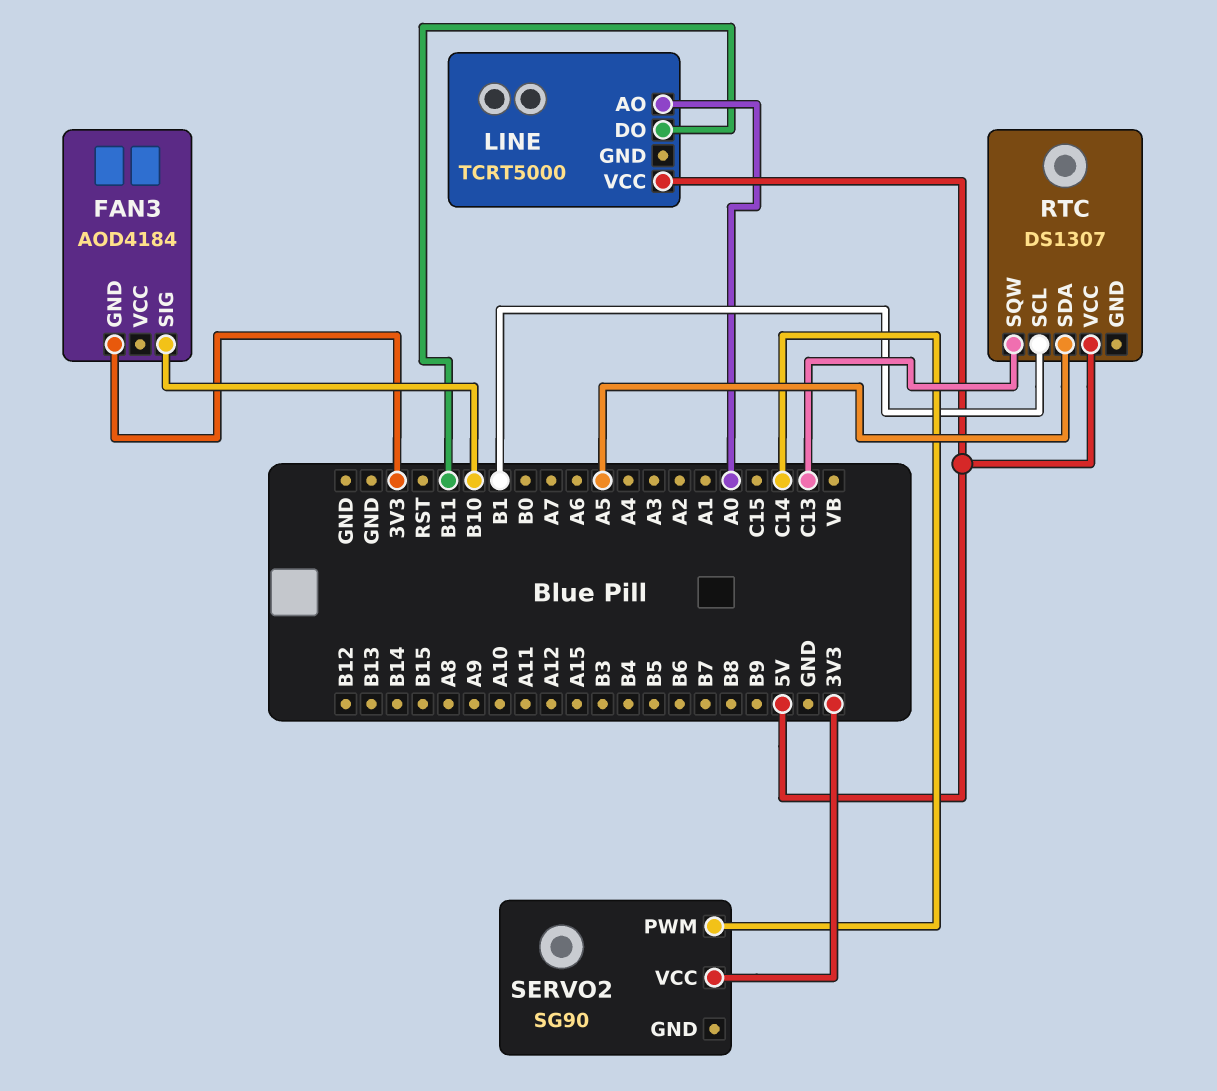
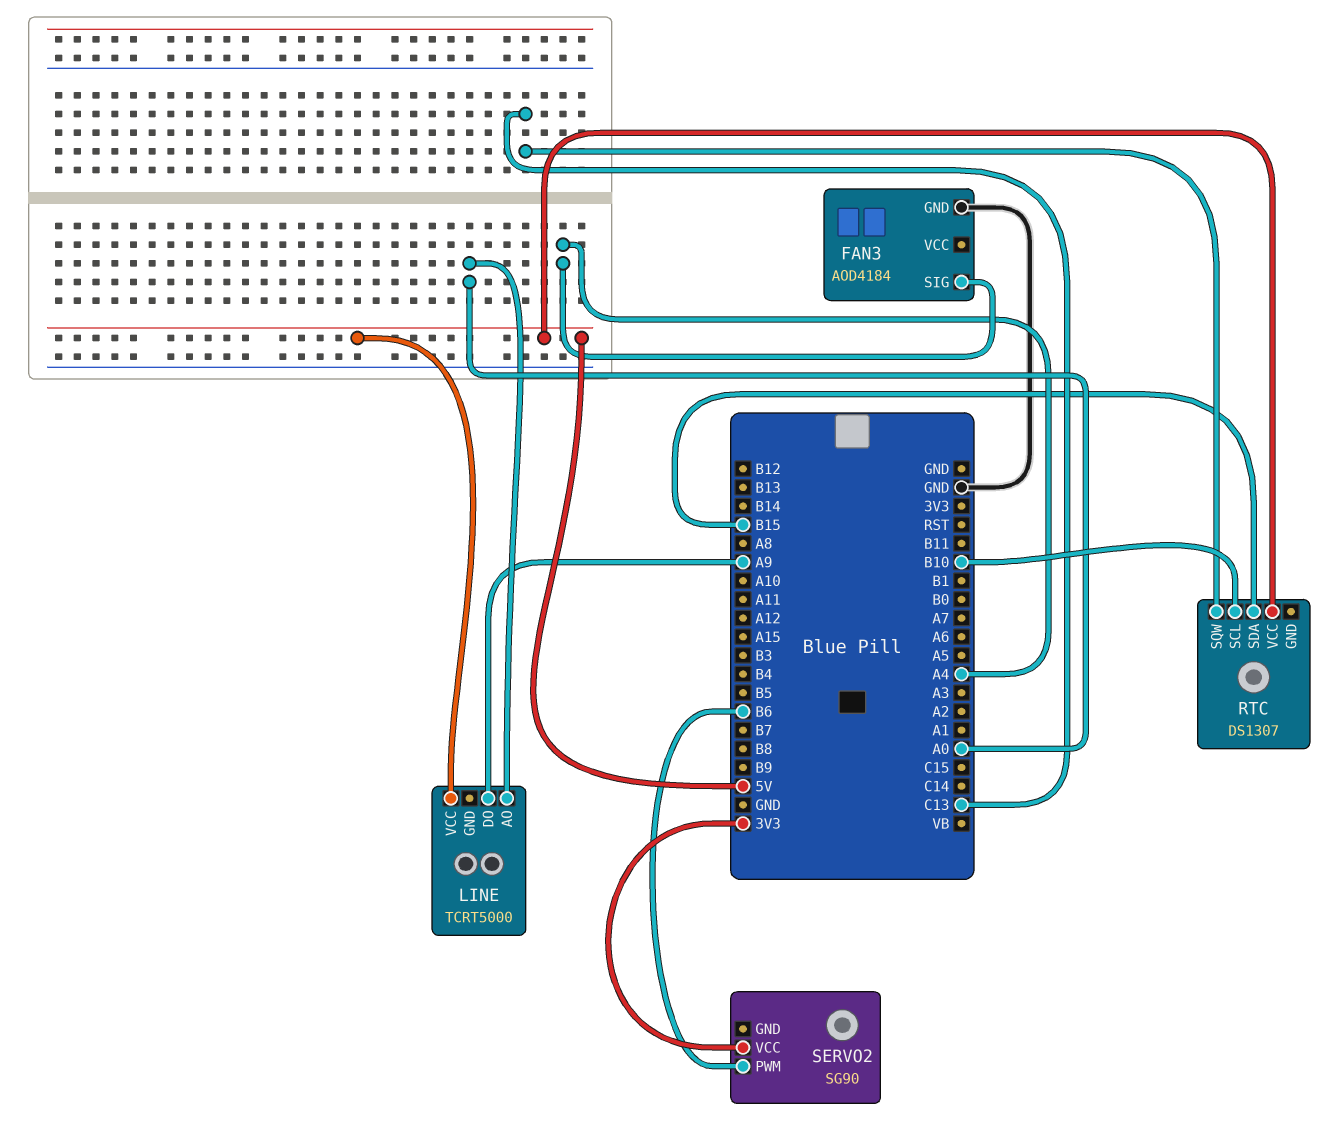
FAN3 pin GND: 3V3 -> GND
FAN3 pin SIG: B10 -> A4
LINE pin DO: B11 -> A9
RTC pin SCL: B1 -> B10
RTC pin SDA: A5 -> B15
SERVO2 pin PWM: C14 -> B6

